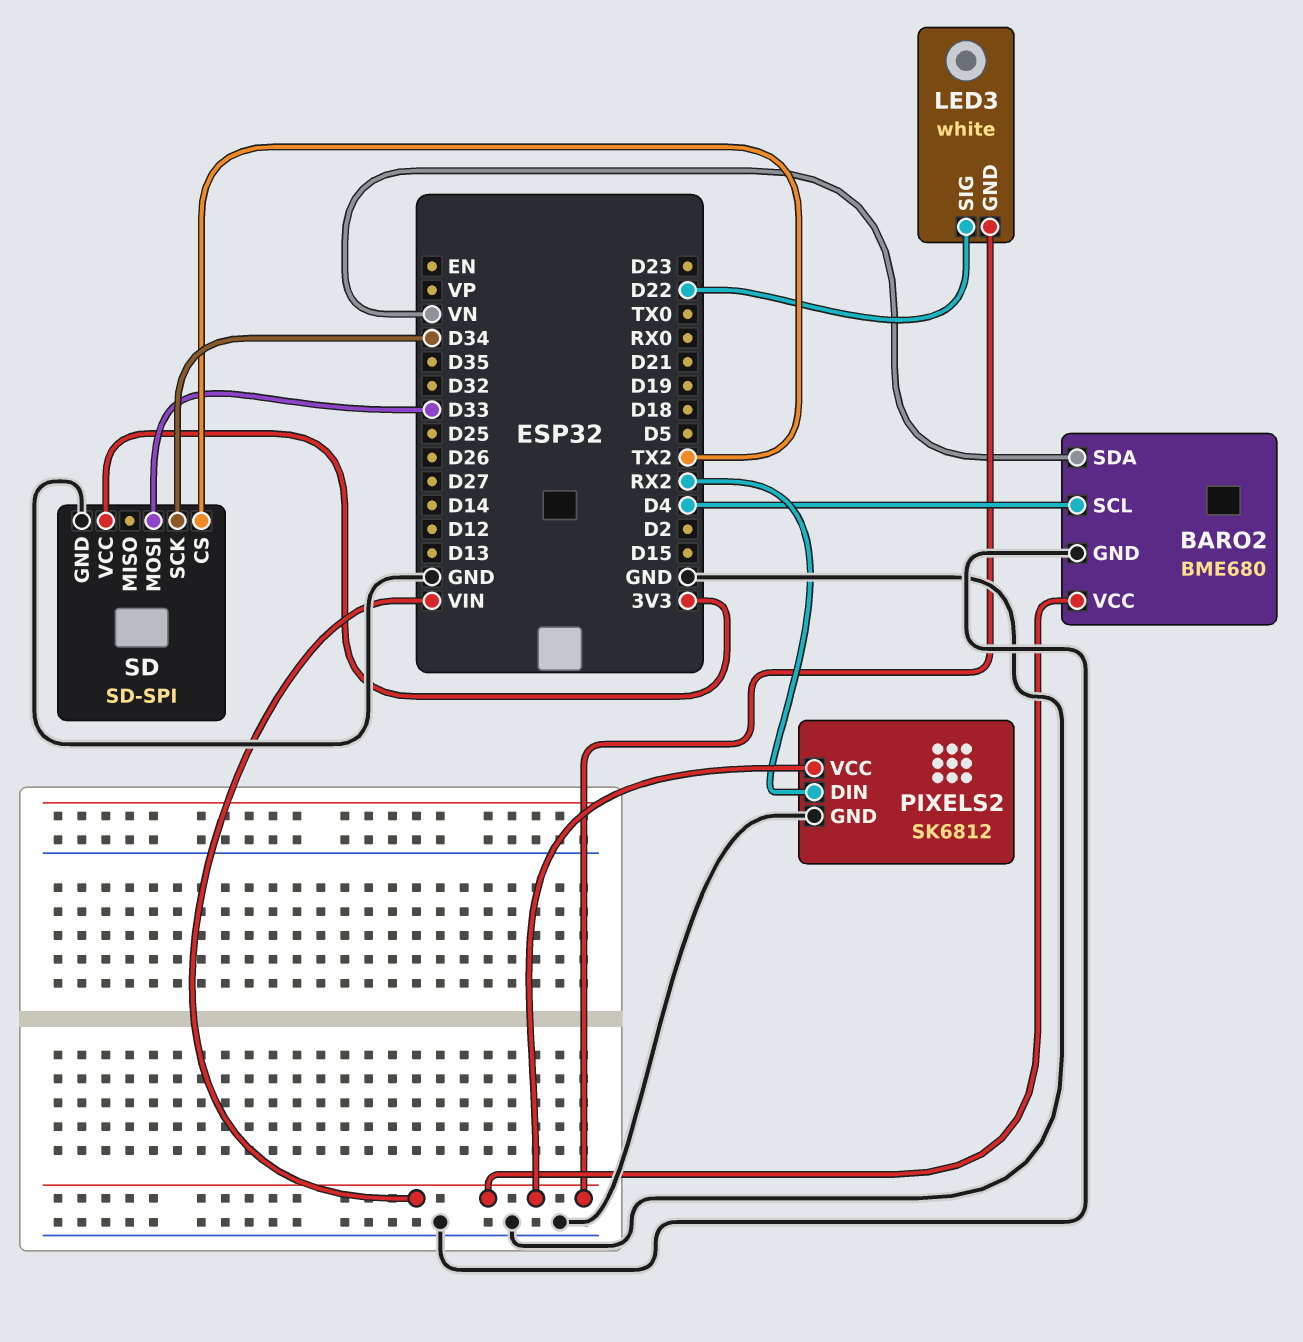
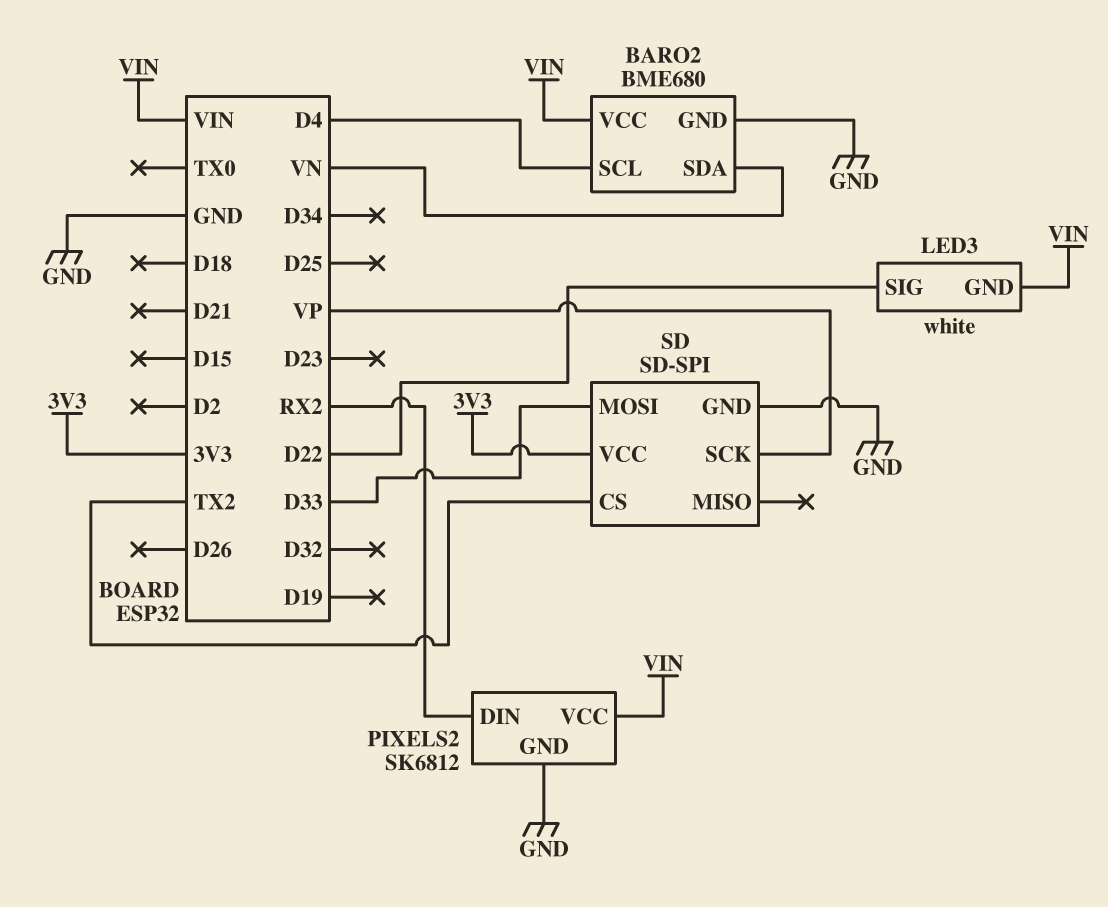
SD pin SCK: D34 -> VP

